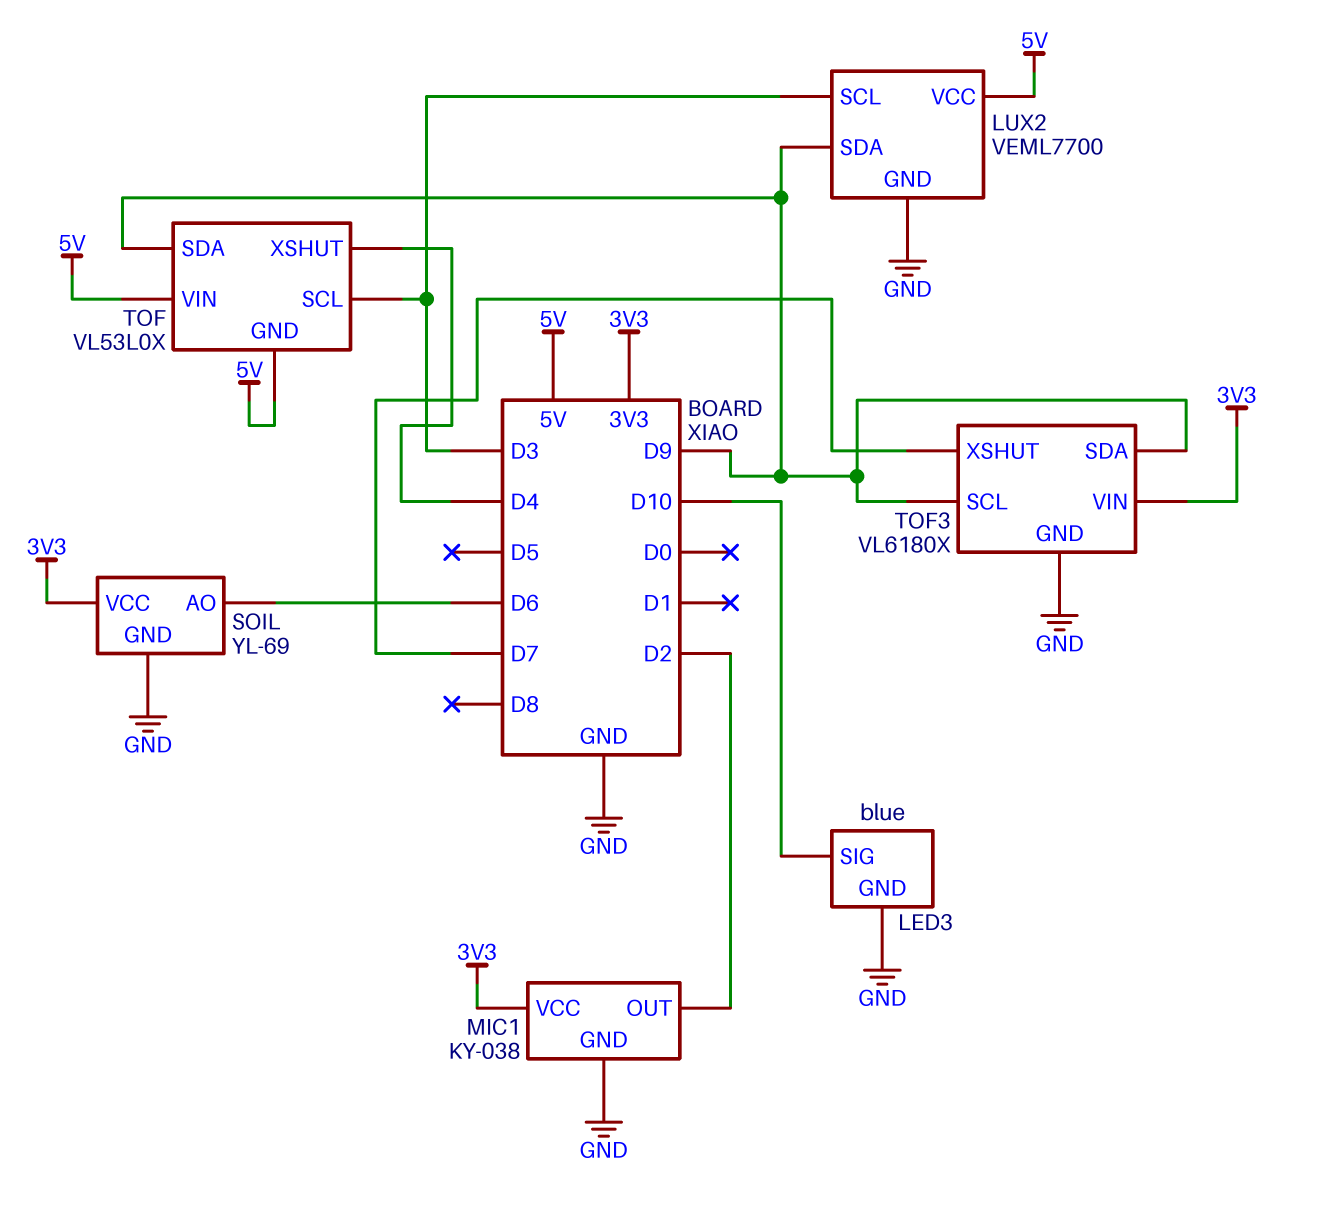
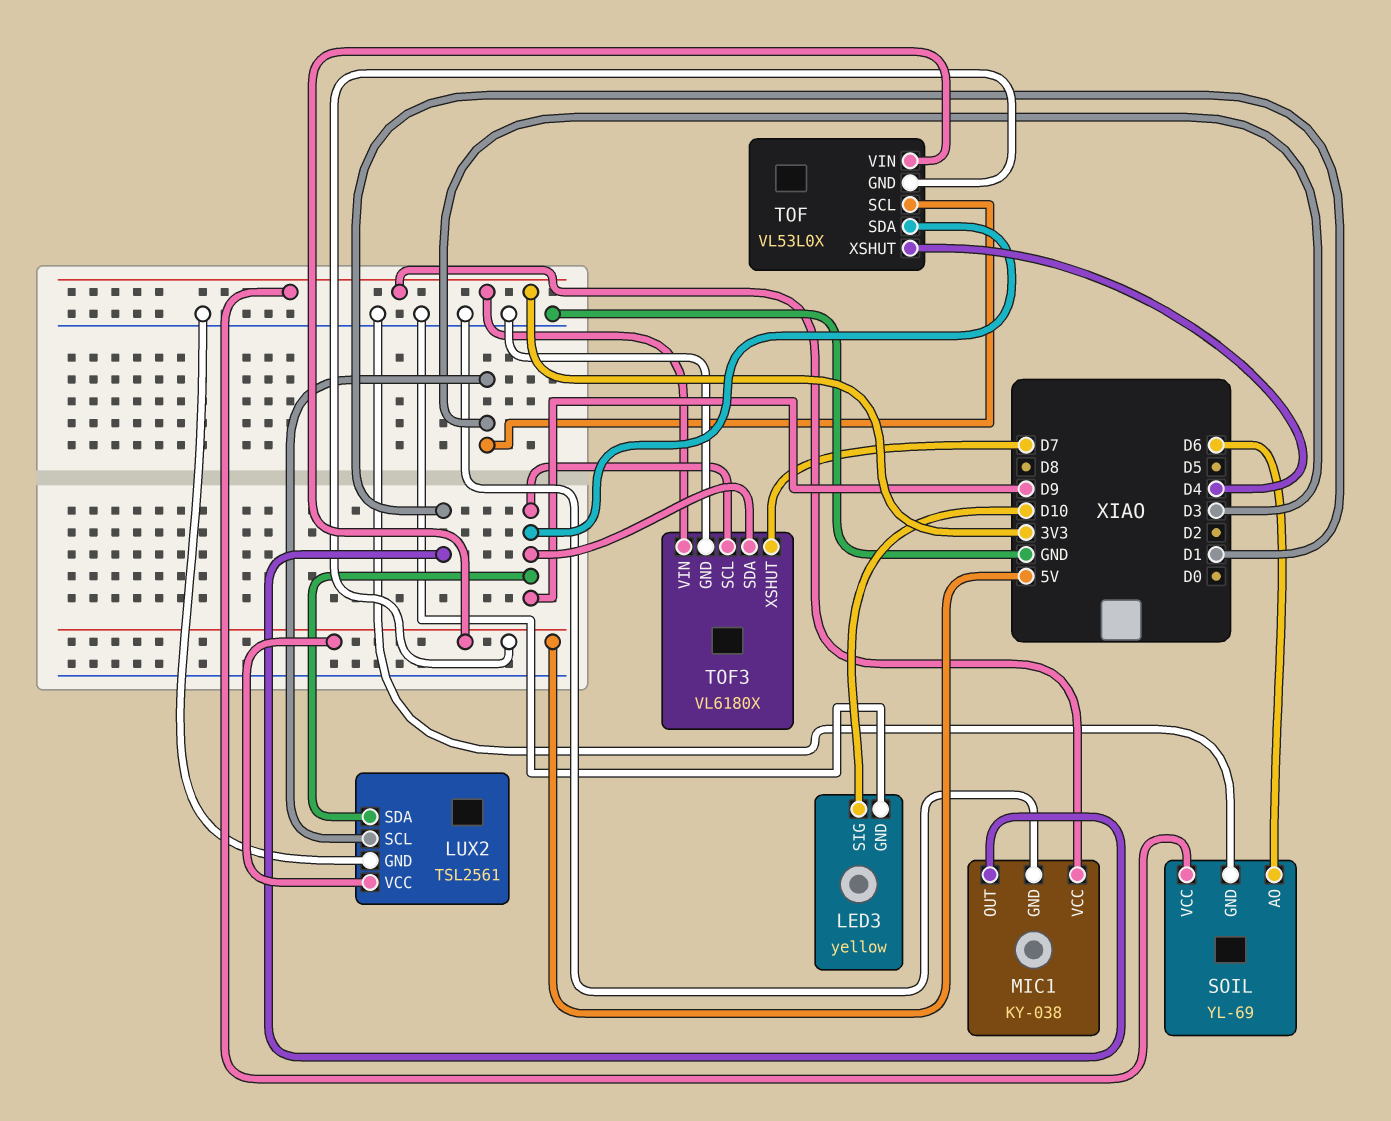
LED3: blue -> yellow
LUX2: VEML7700 -> TSL2561
MIC1 pin OUT: D2 -> D1

